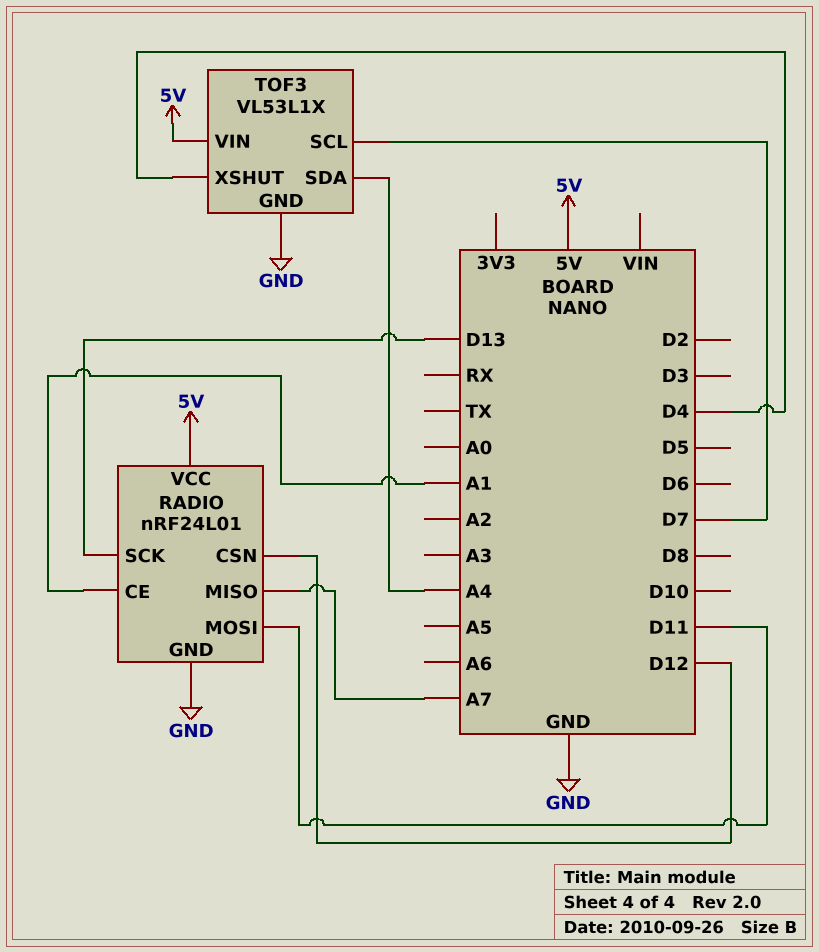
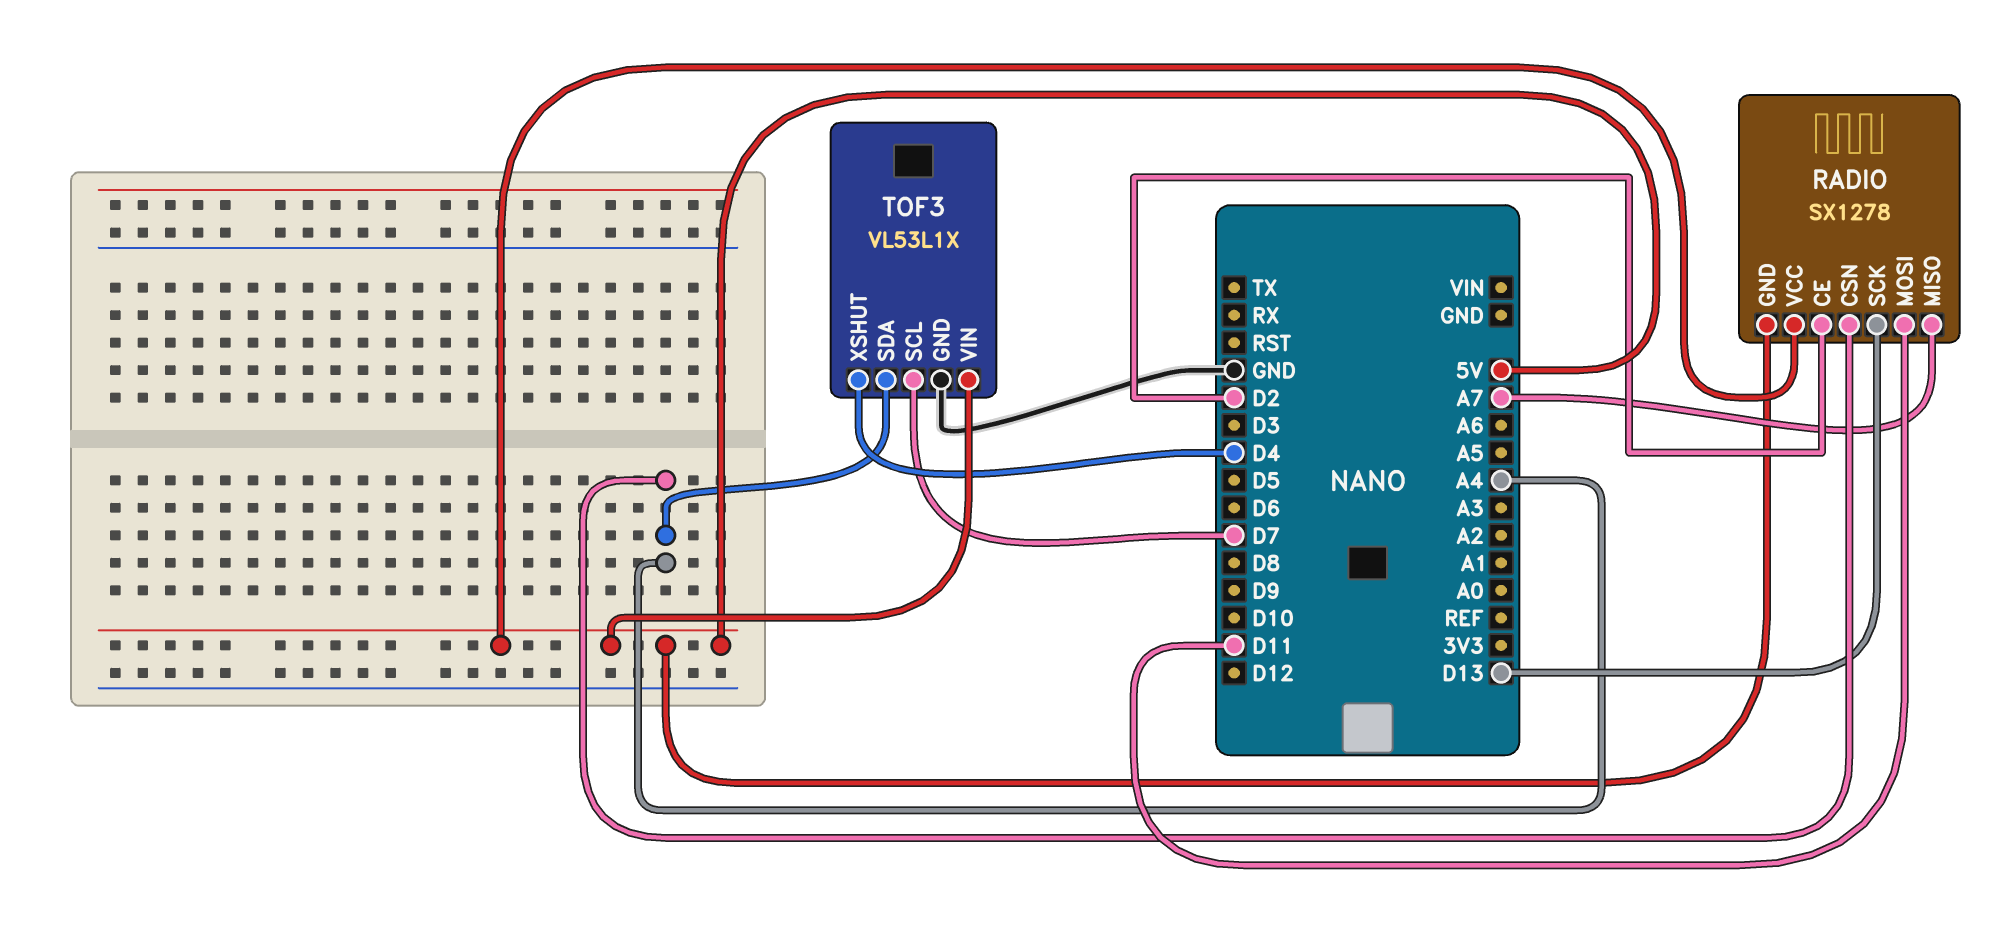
RADIO: nRF24L01 -> SX1278
RADIO pin CE: A1 -> D2
RADIO pin CSN: D12 -> A4
RADIO pin GND: GND -> 5V

